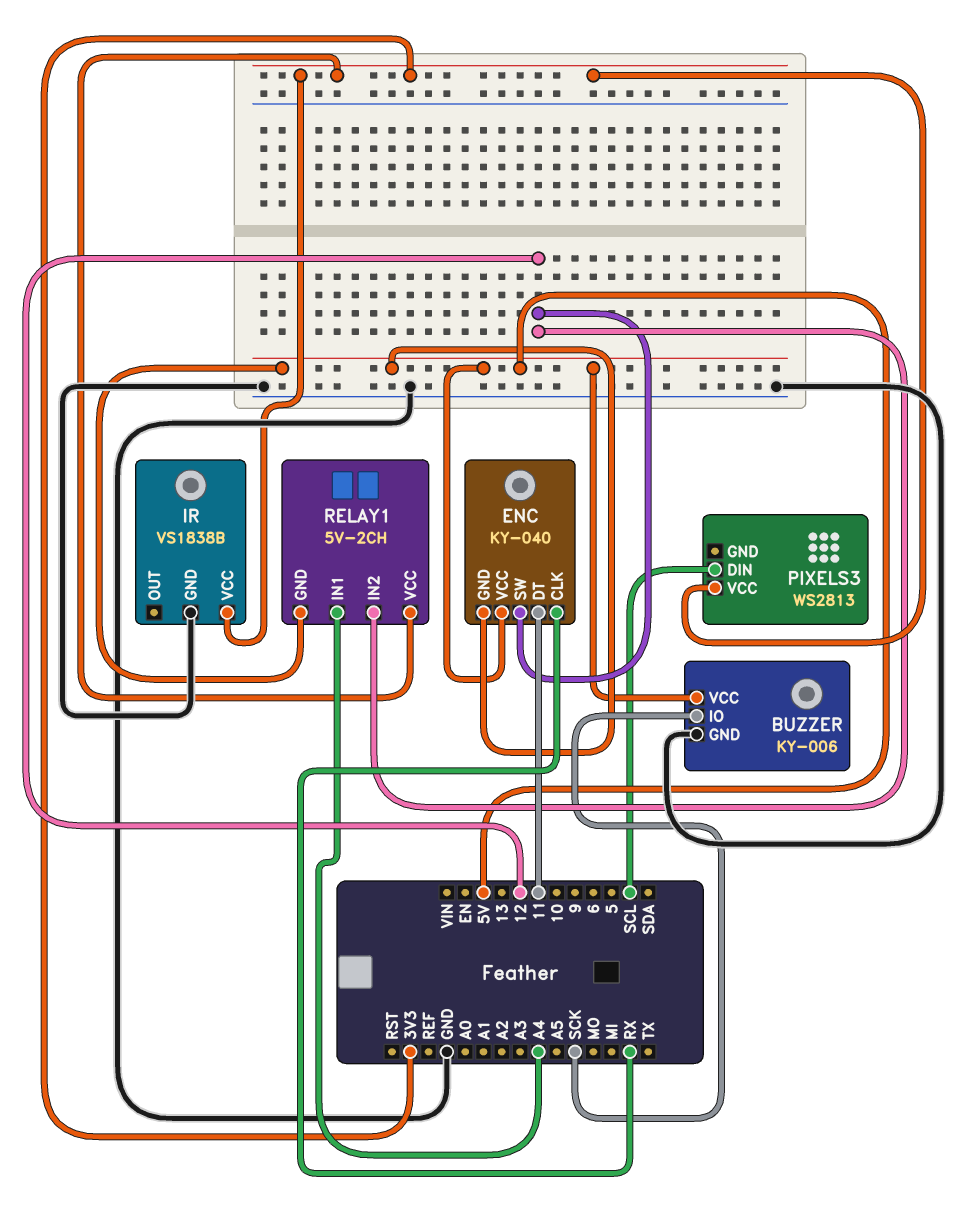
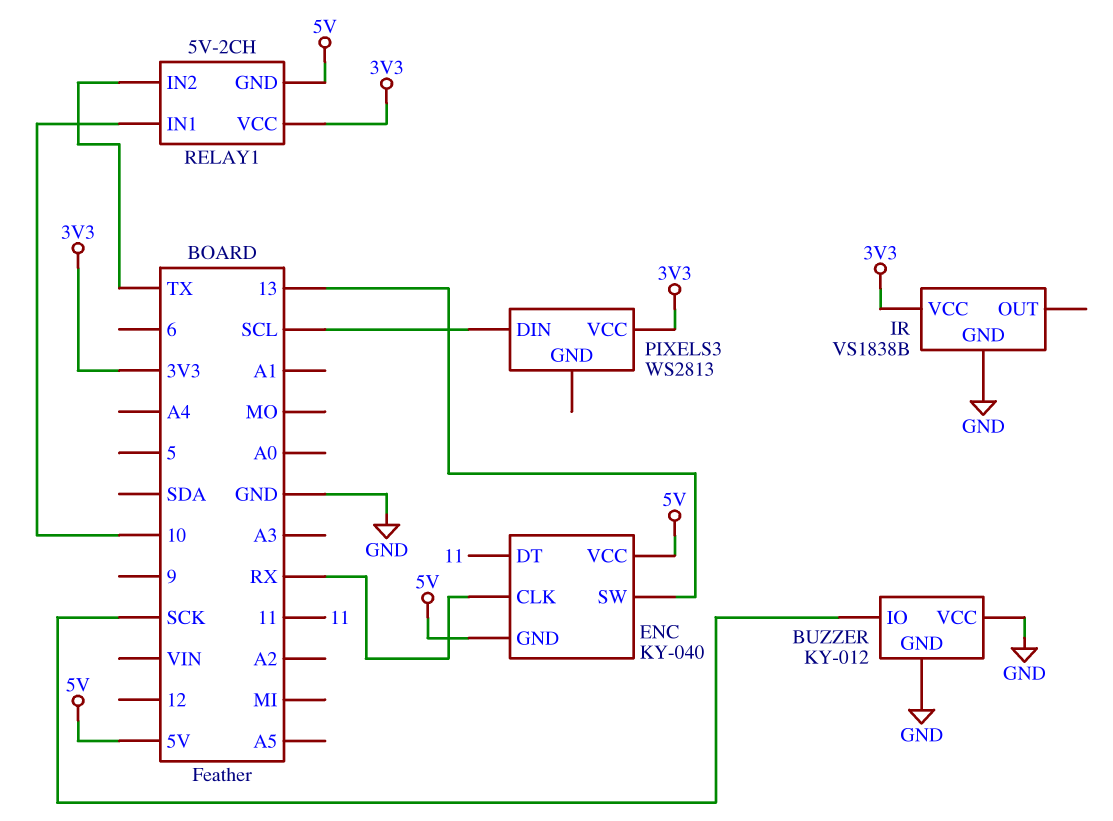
BUZZER: KY-006 -> KY-012
BUZZER pin VCC: 5V -> GND
ENC pin SW: 12 -> 13
RELAY1 pin IN1: A4 -> 10
RELAY1 pin IN2: 12 -> TX

